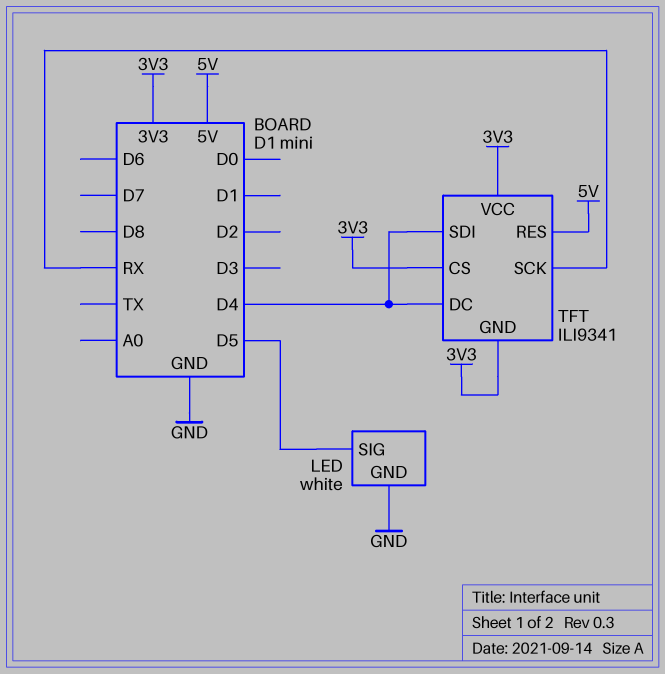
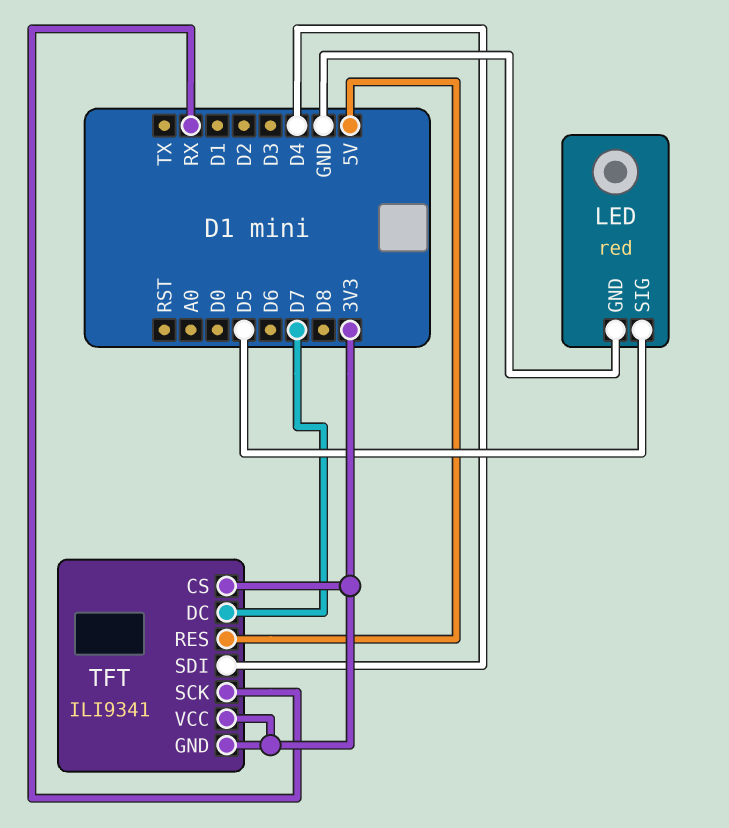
LED: white -> red
TFT pin DC: D4 -> D7

